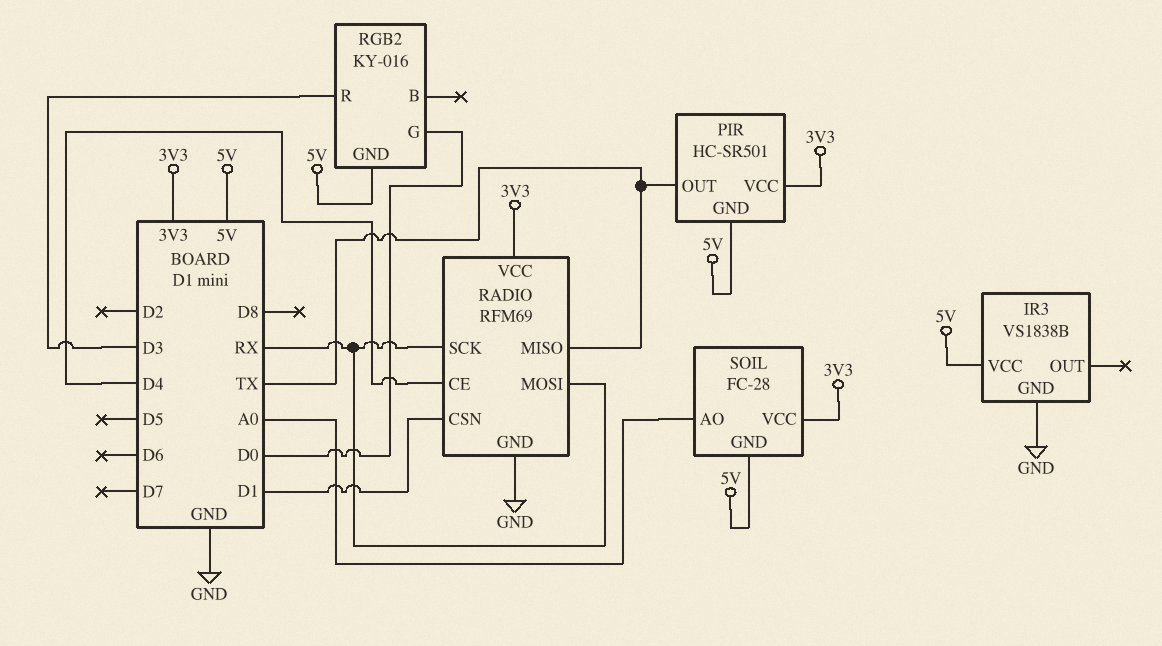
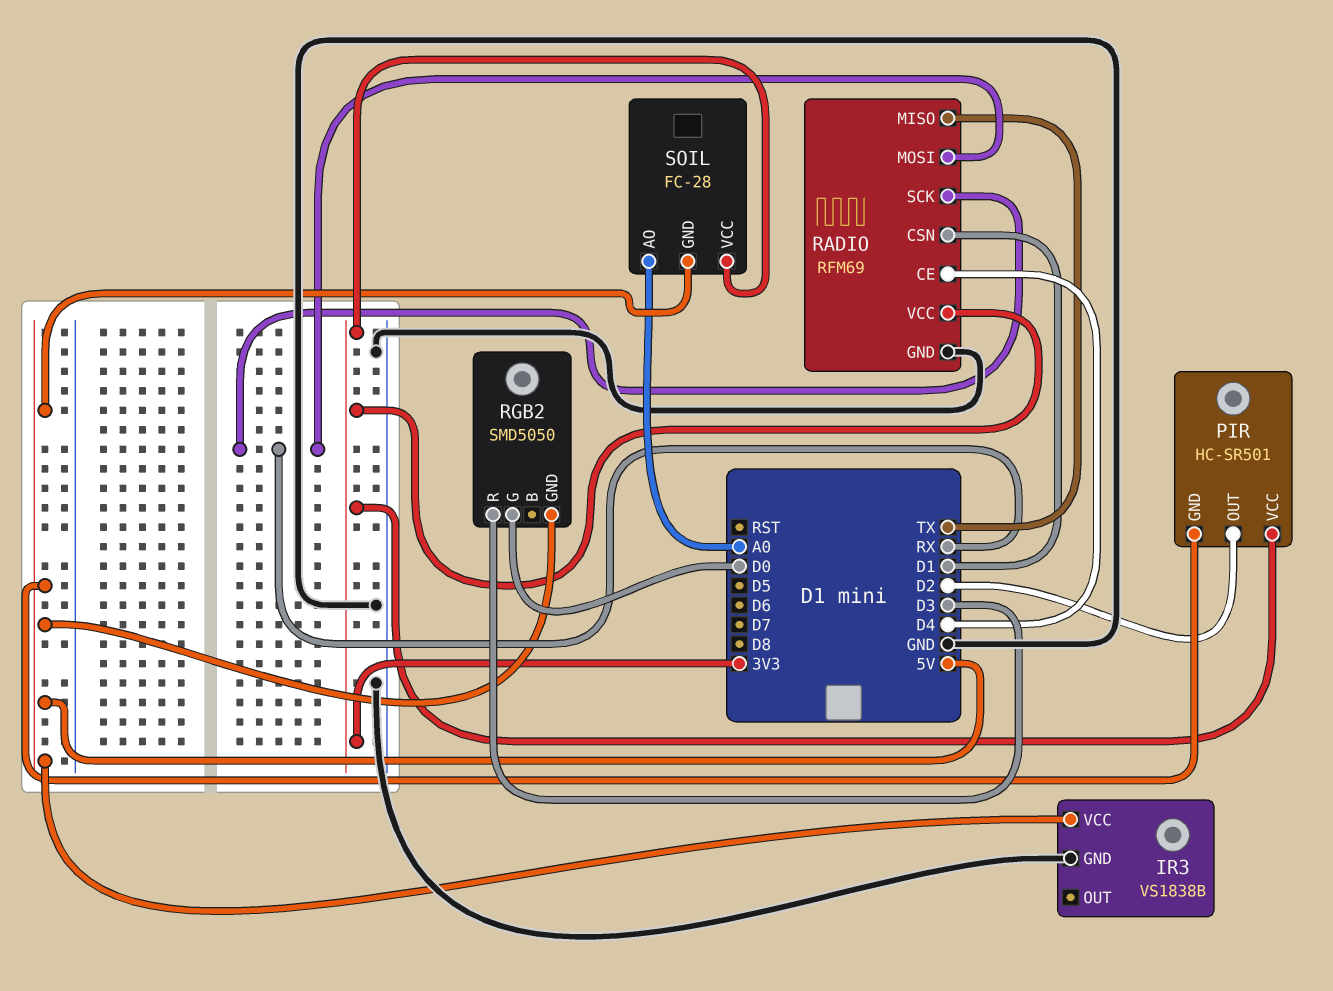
PIR pin OUT: TX -> D2
RGB2: KY-016 -> SMD5050

